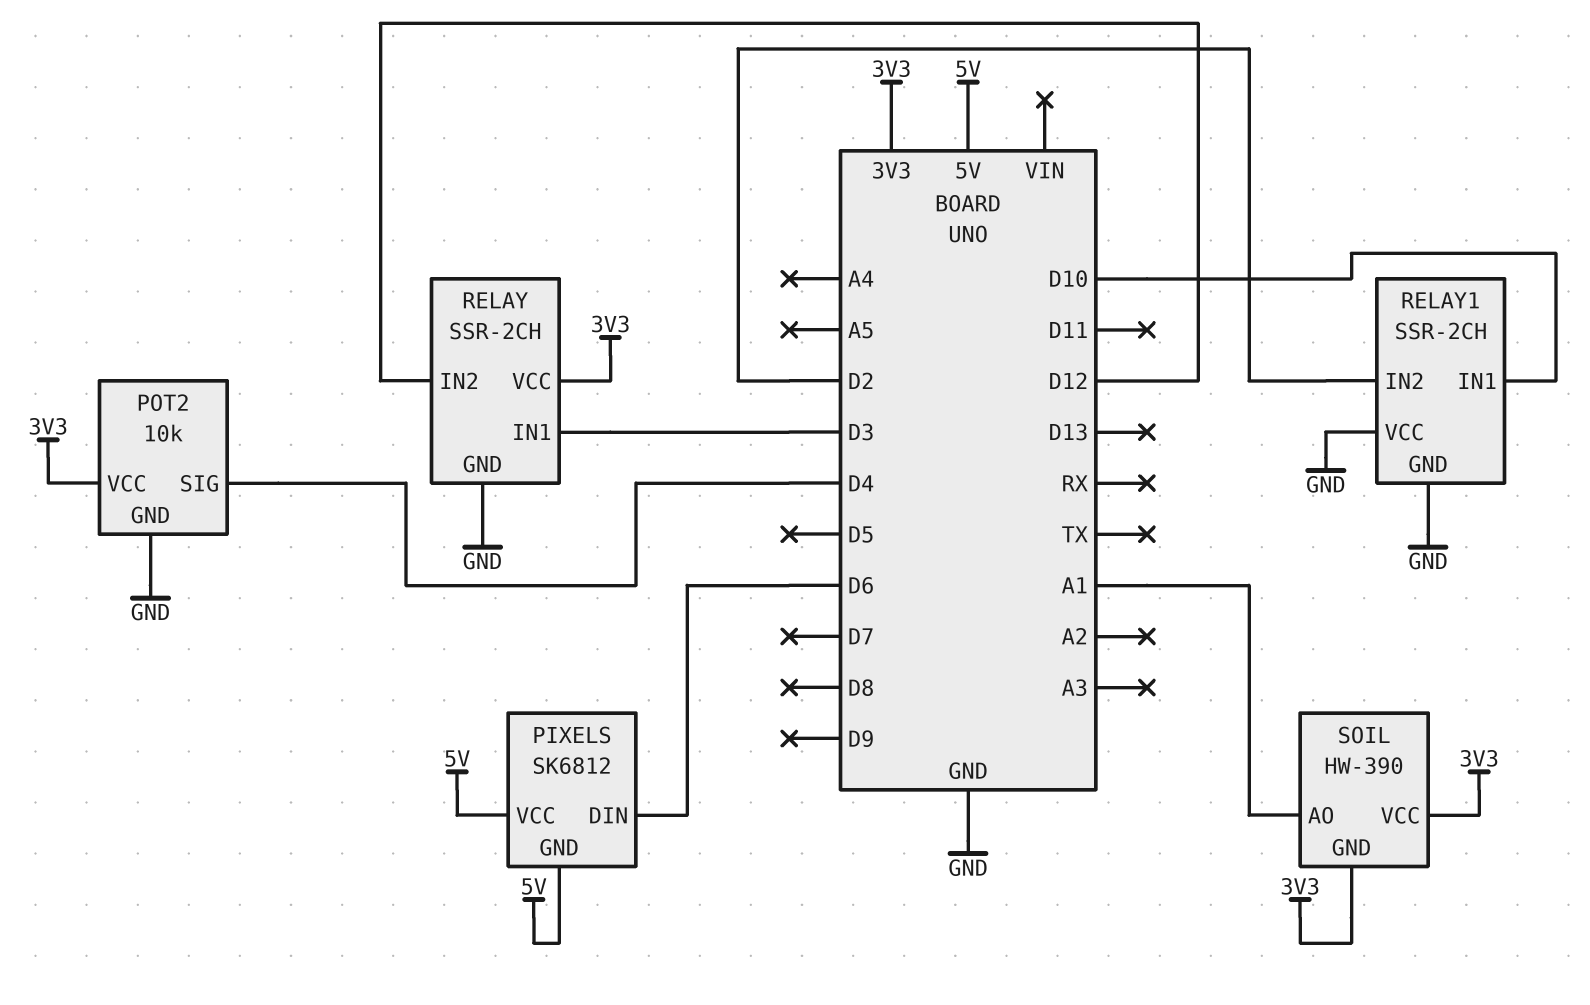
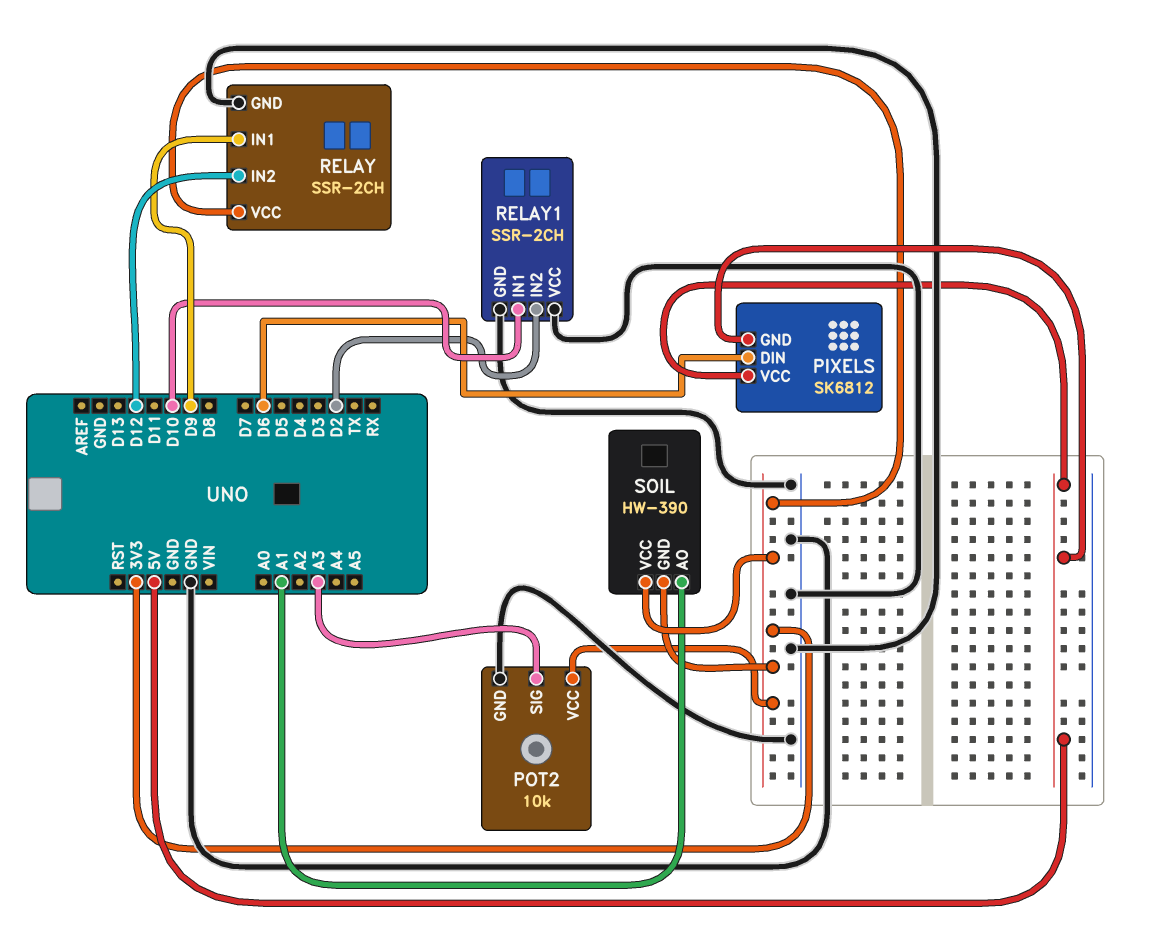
POT2 pin SIG: D4 -> A3
RELAY pin IN1: D3 -> D9

